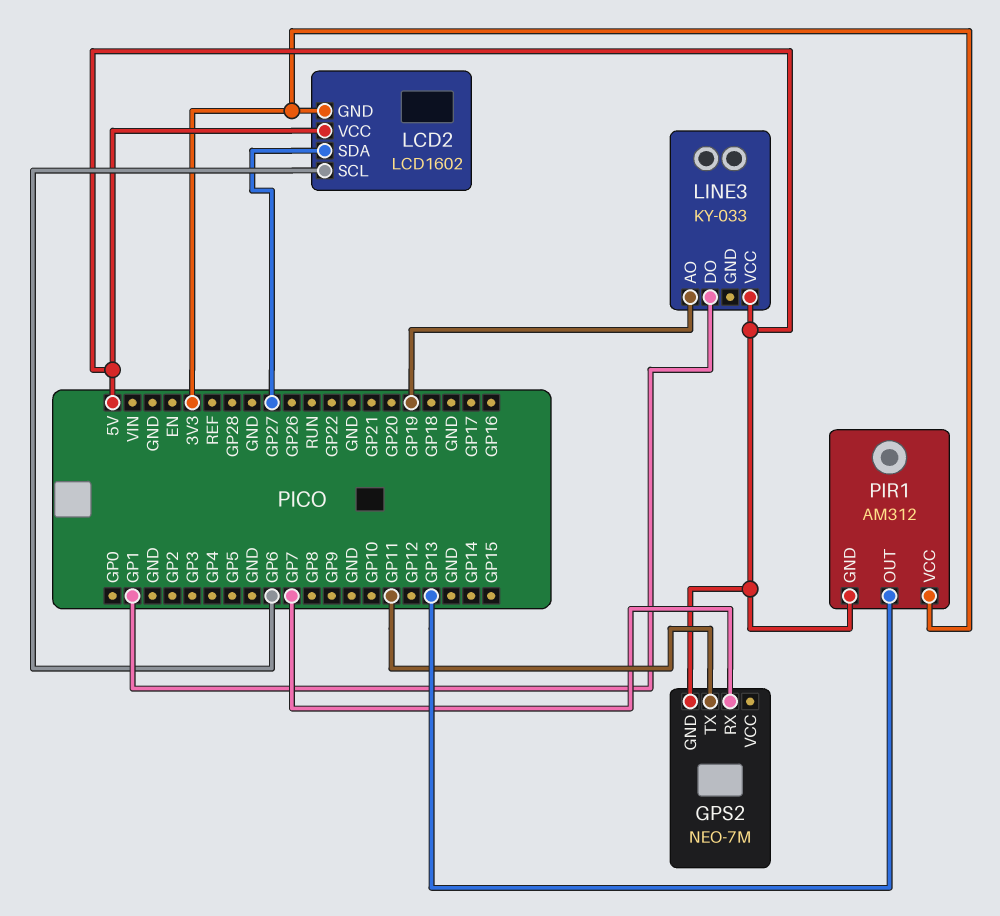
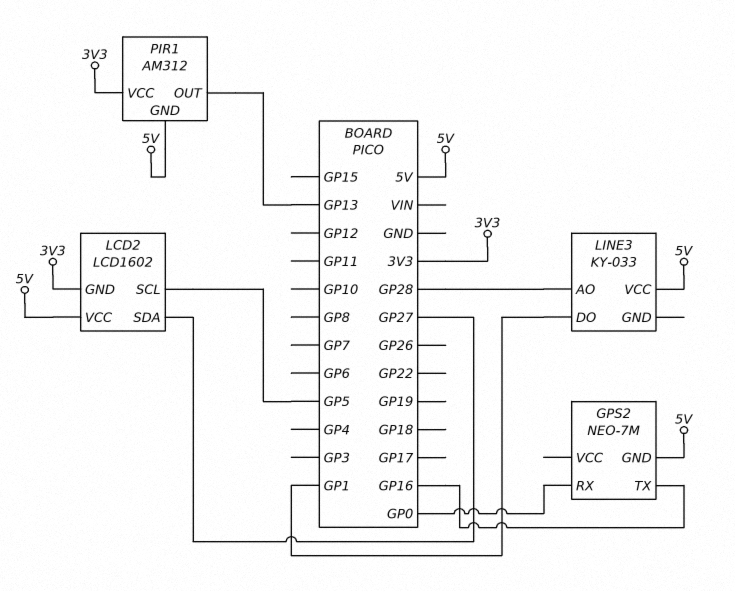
GPS2 pin RX: GP7 -> GP0
GPS2 pin TX: GP11 -> GP16
LCD2 pin SCL: GP6 -> GP5
LINE3 pin AO: GP19 -> GP28

